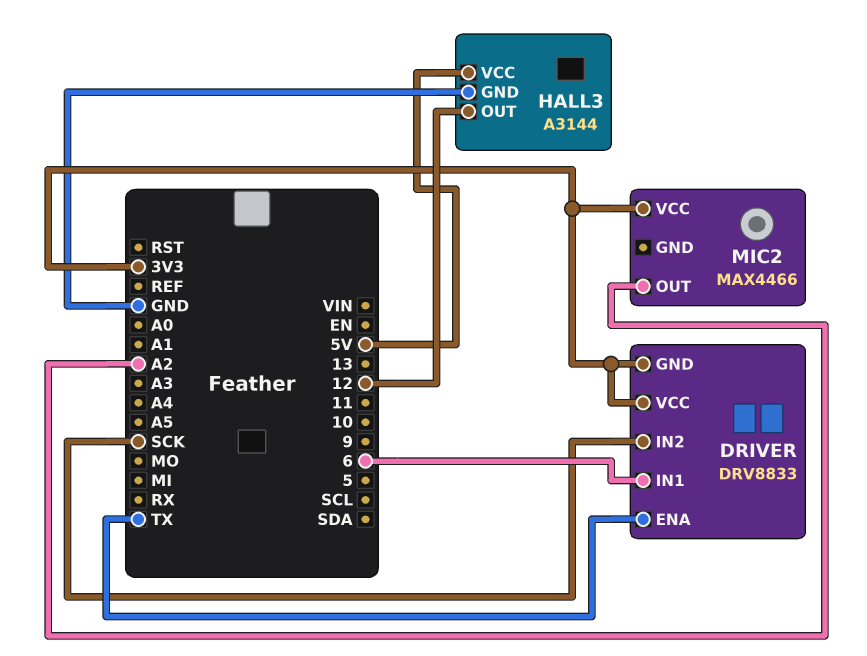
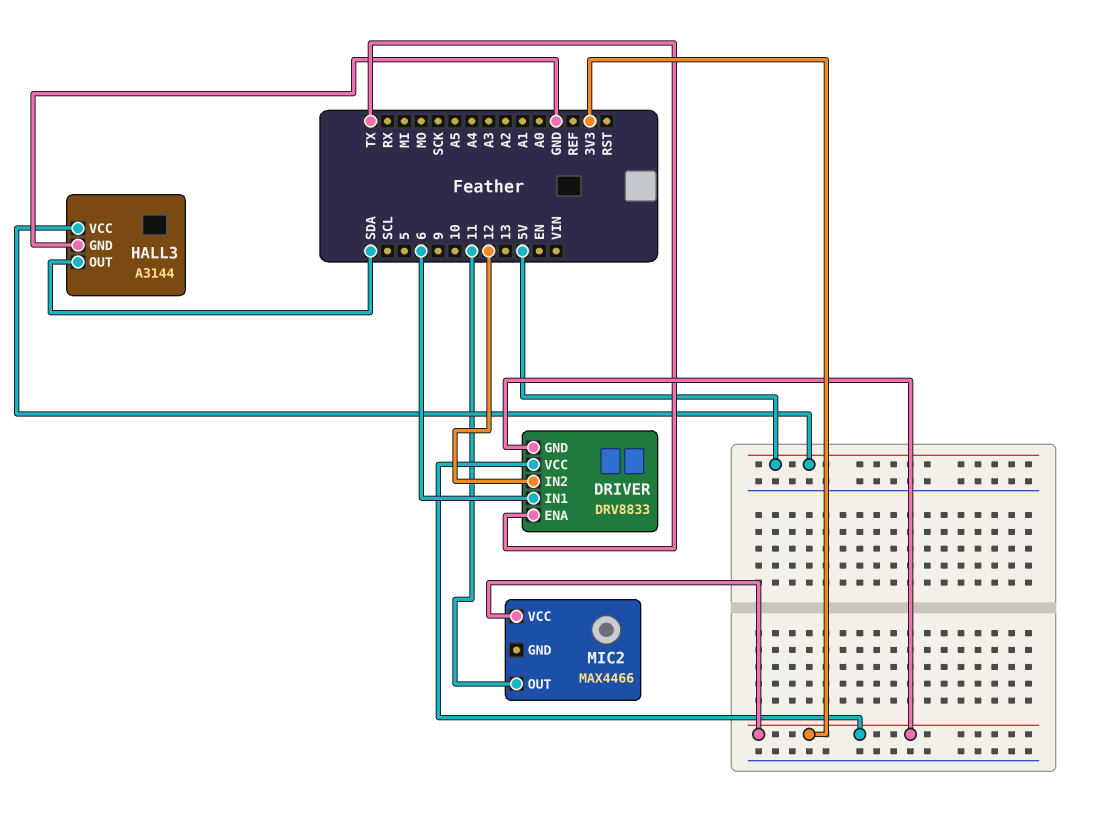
DRIVER pin IN2: SCK -> 12
HALL3 pin OUT: 12 -> SDA
MIC2 pin OUT: A2 -> 11

